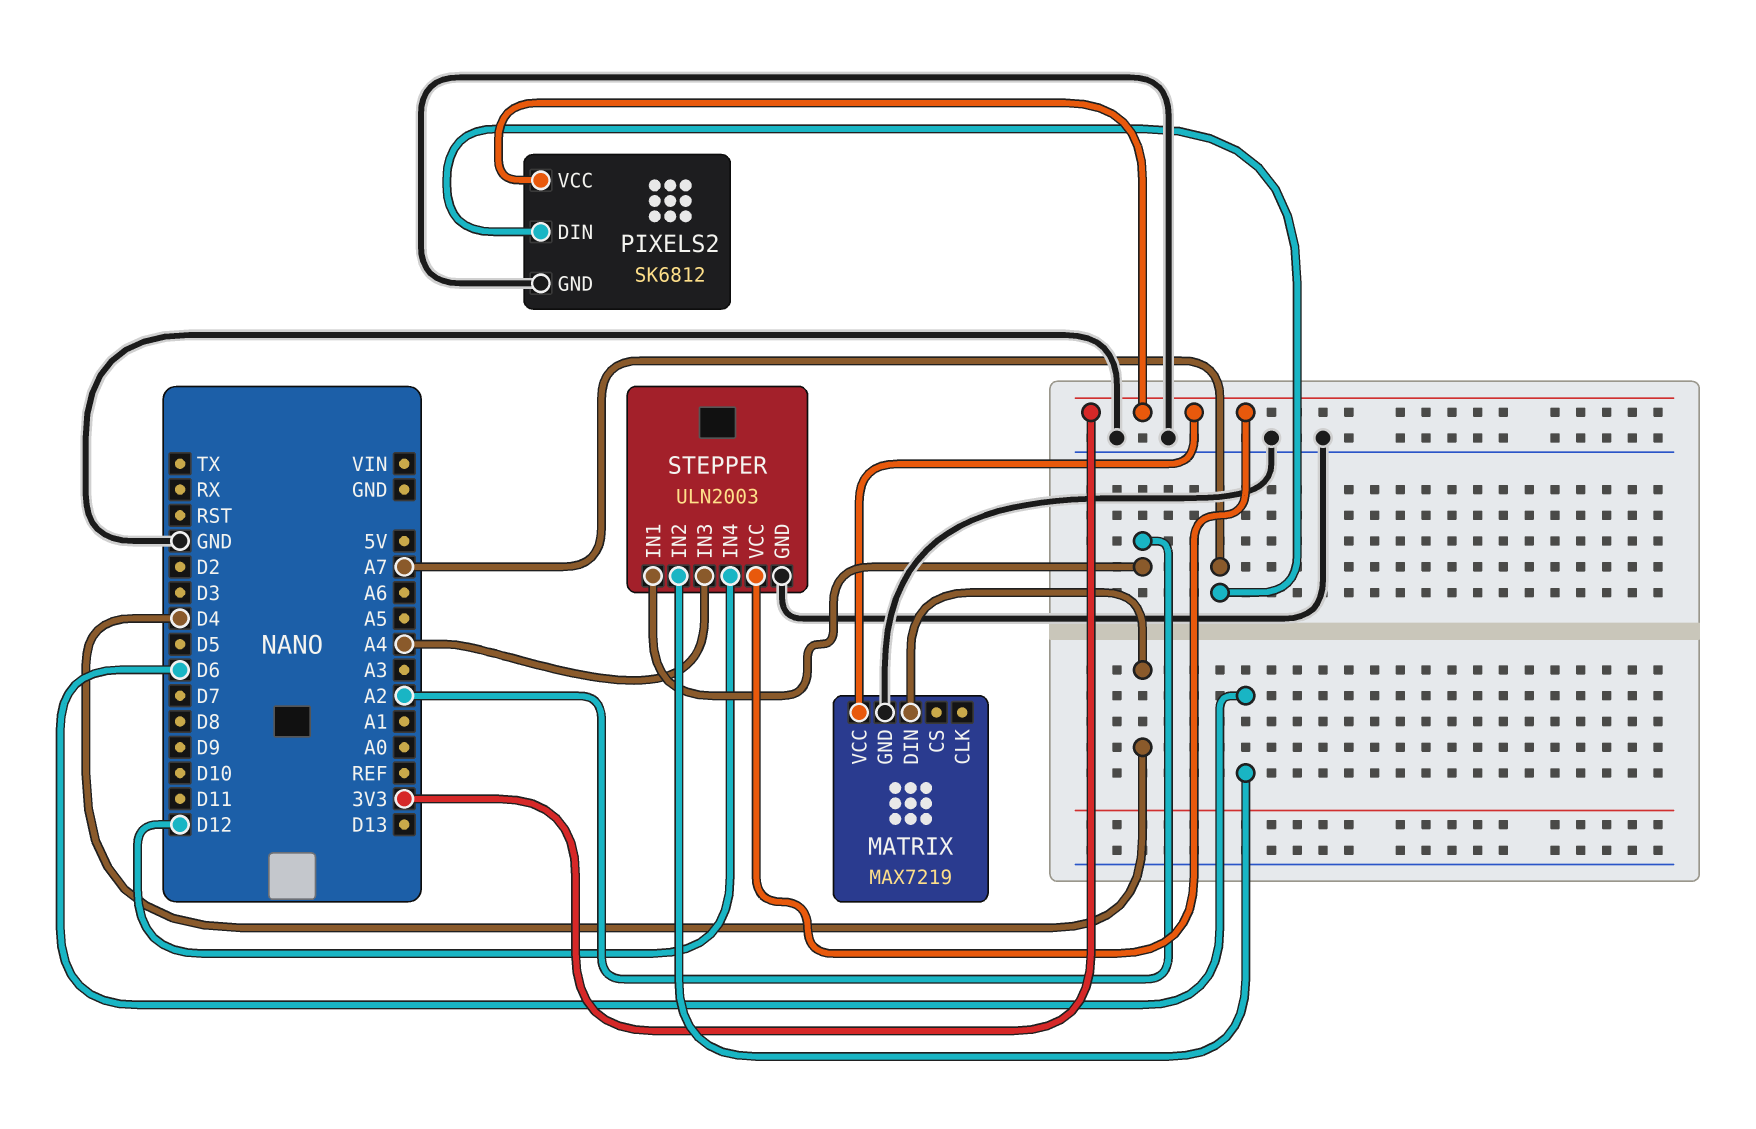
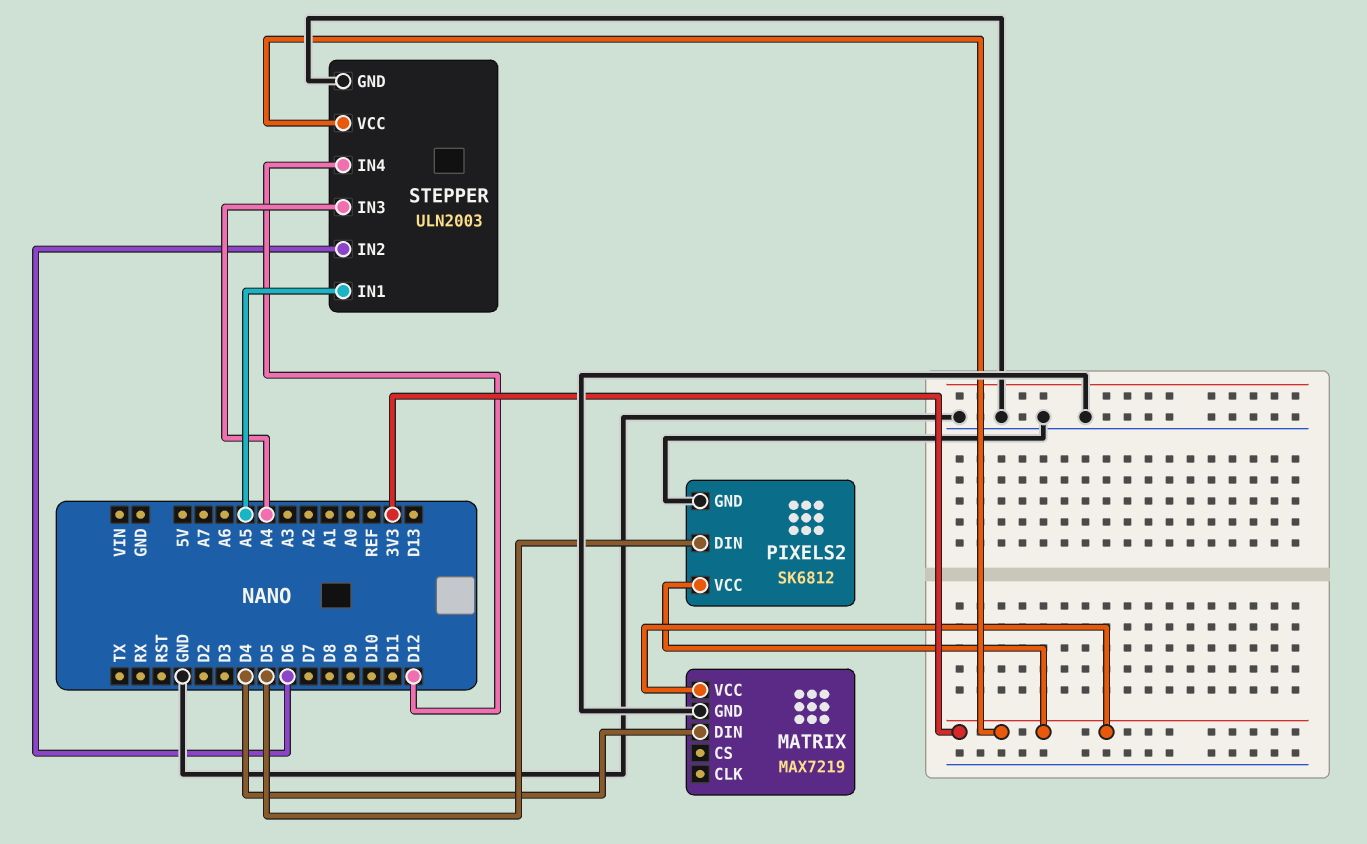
PIXELS2 pin DIN: A7 -> D5
STEPPER pin IN1: A2 -> A5

